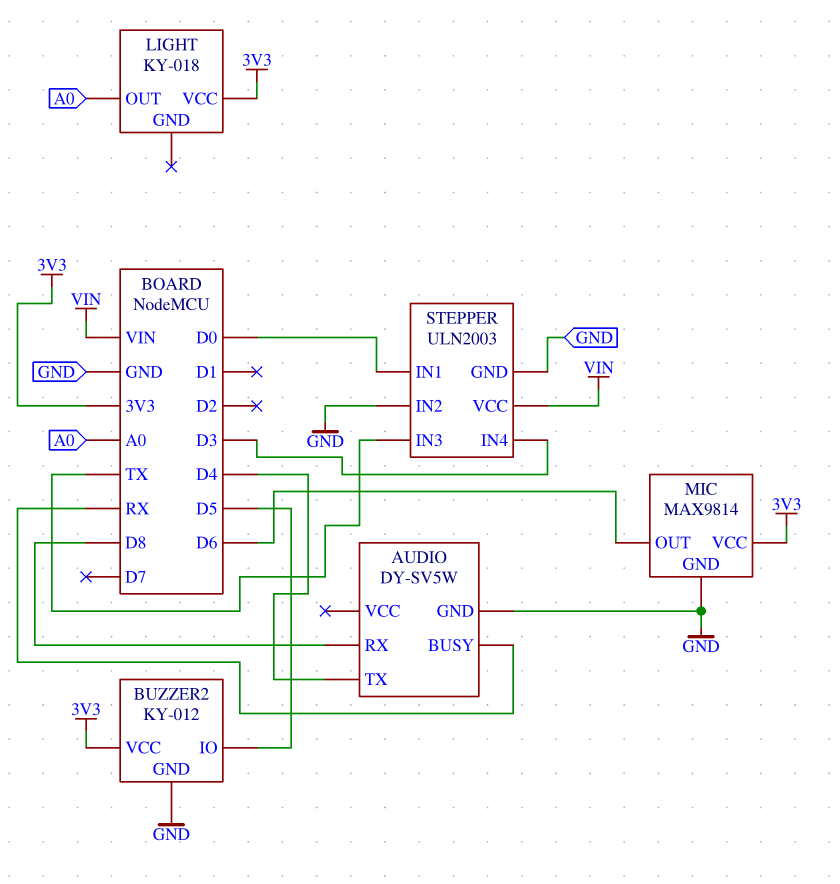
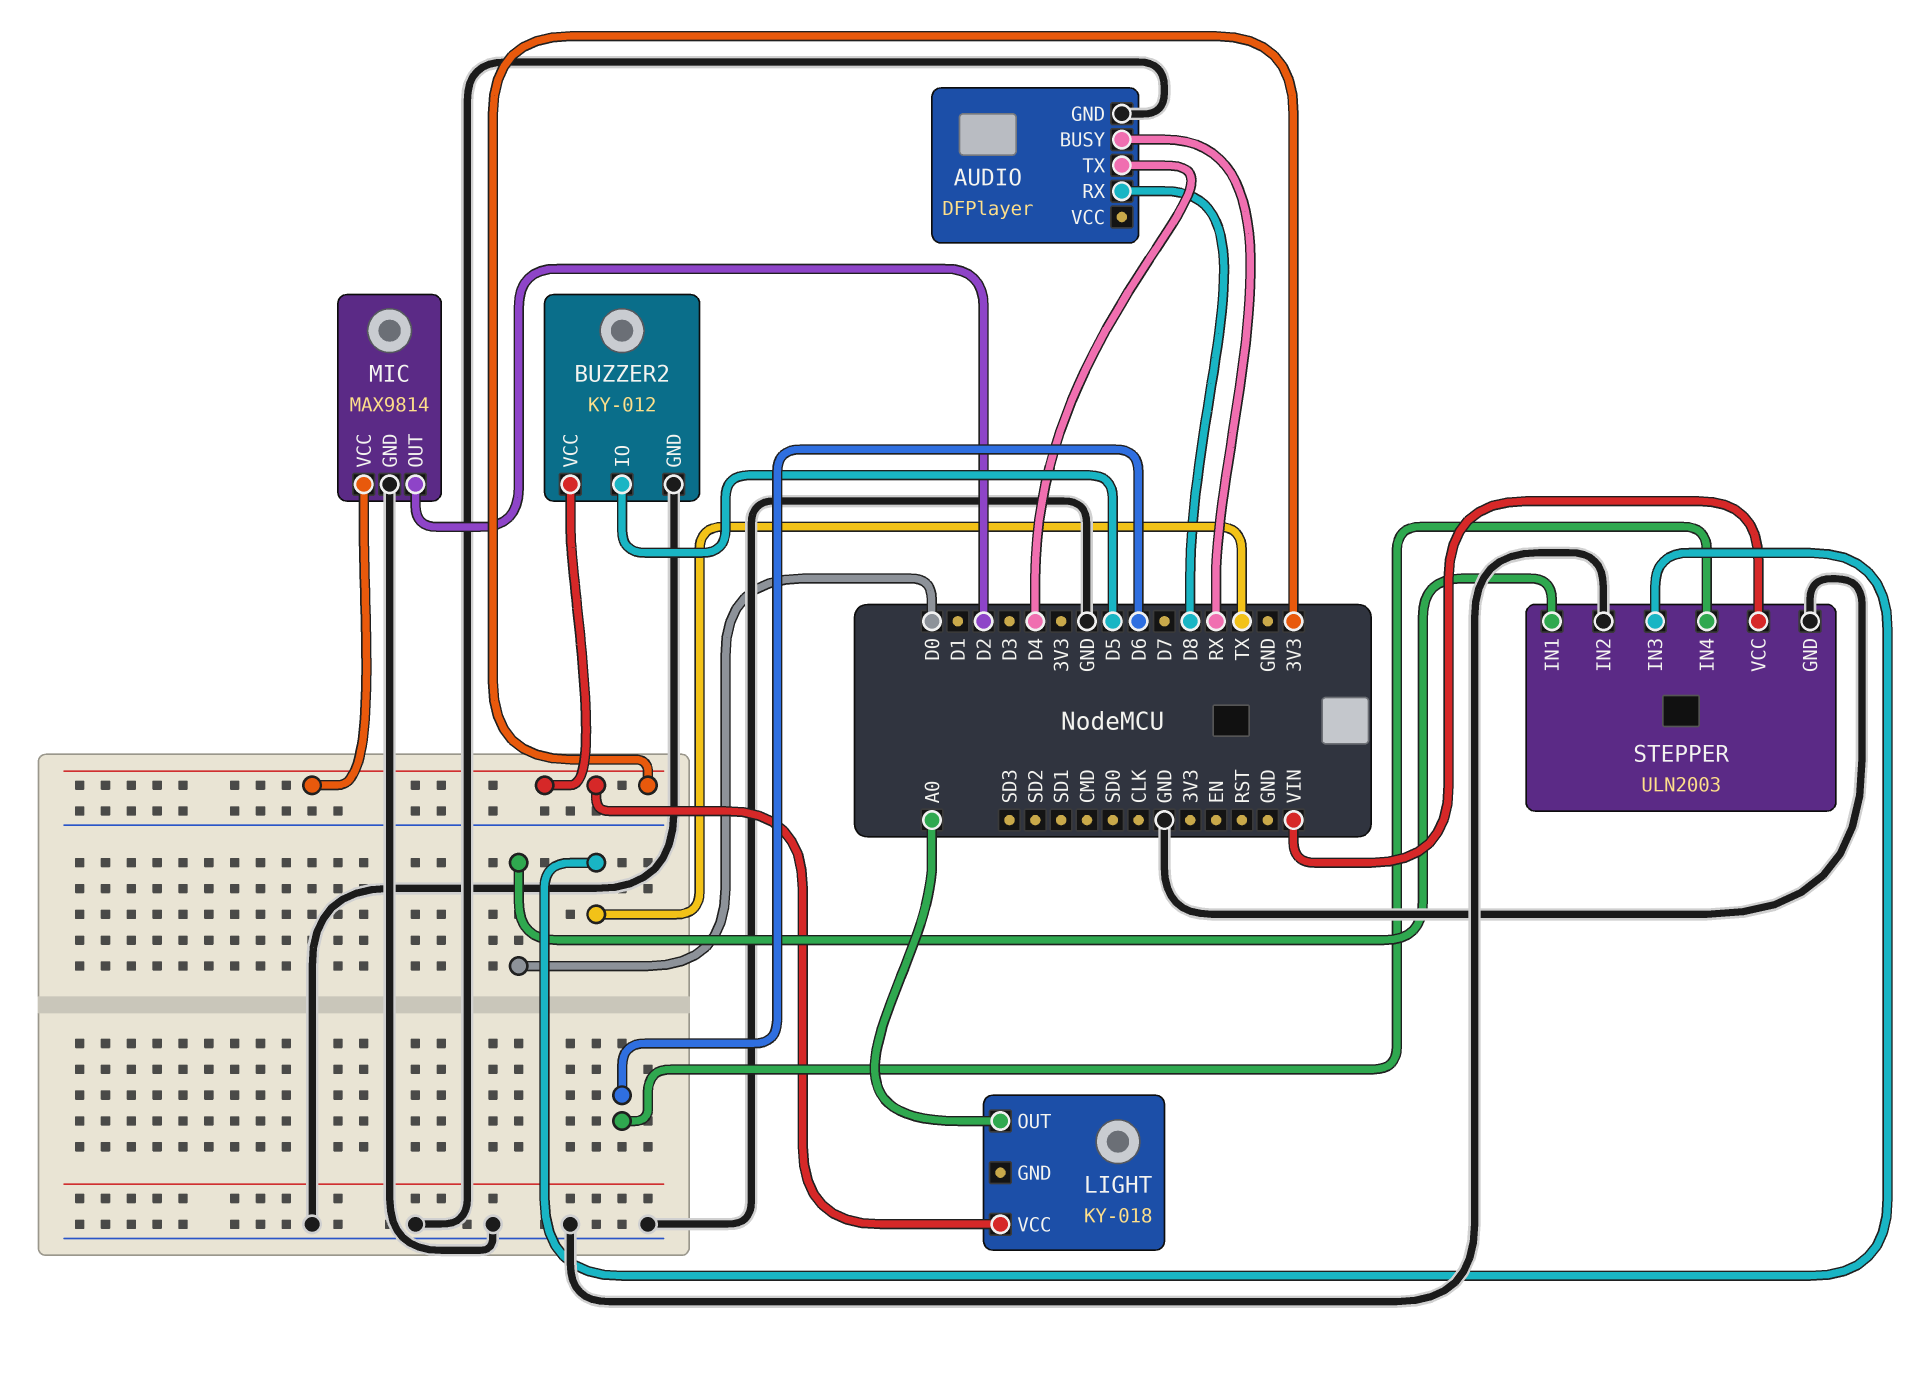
AUDIO: DY-SV5W -> DFPlayer
MIC pin OUT: D6 -> D2
STEPPER pin IN4: D3 -> D6

